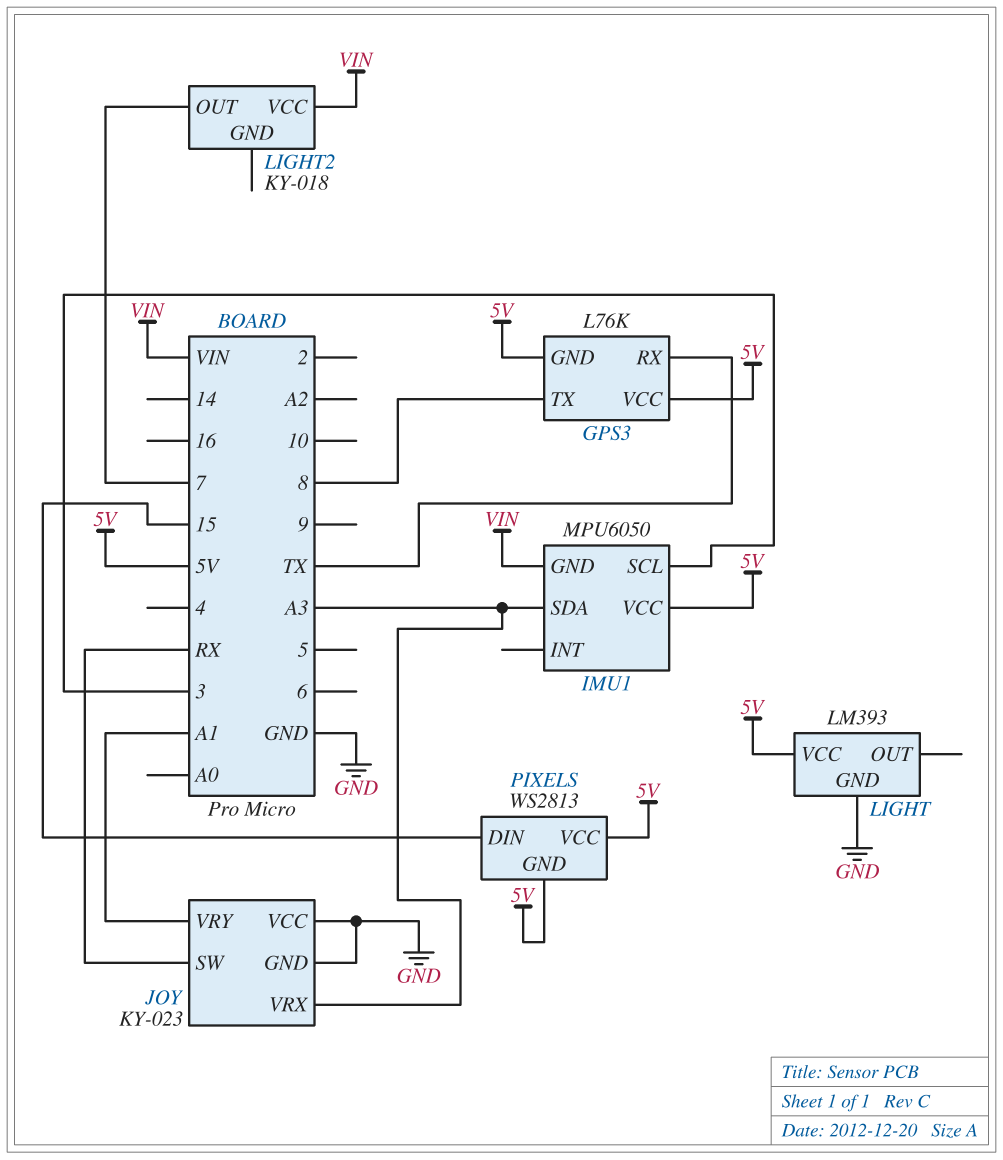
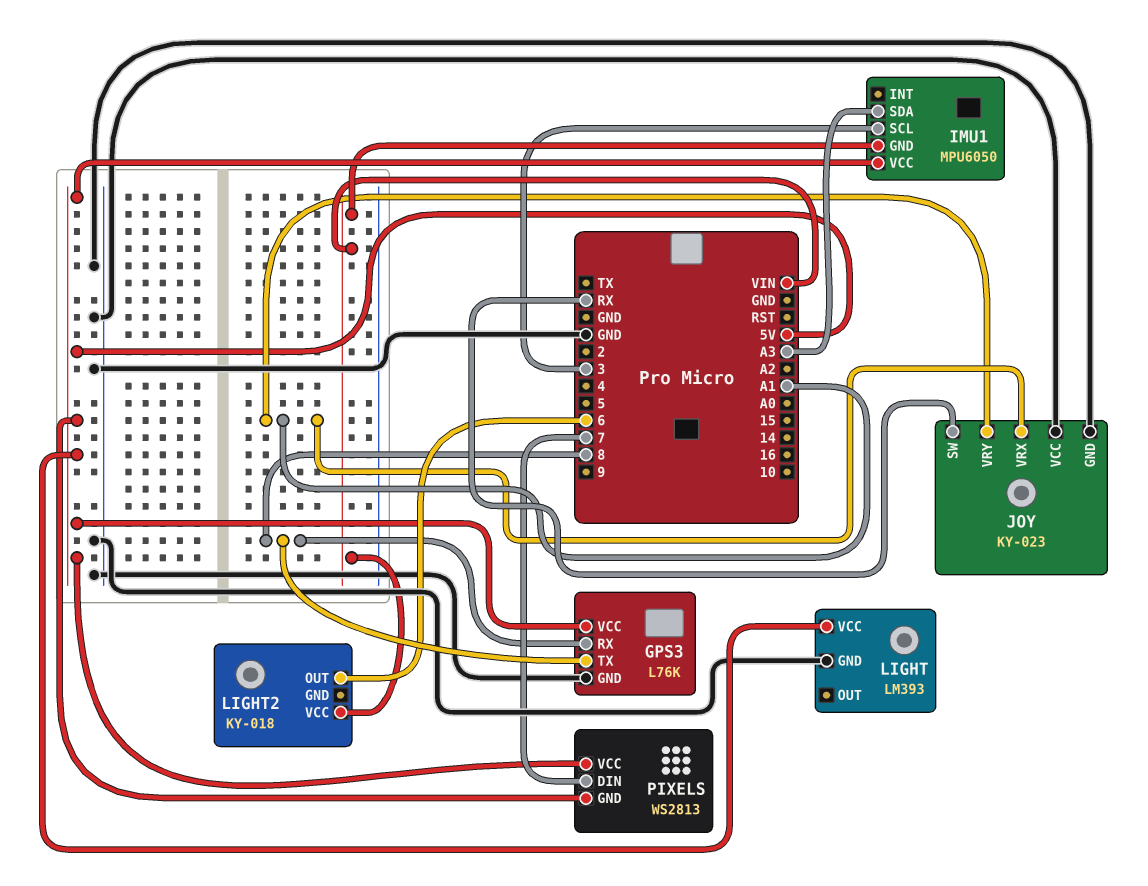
GPS3 pin GND: 5V -> GND
GPS3 pin RX: TX -> 8
JOY pin VRX: A3 -> A1
LIGHT2 pin OUT: 7 -> 6
PIXELS pin DIN: 15 -> 7

